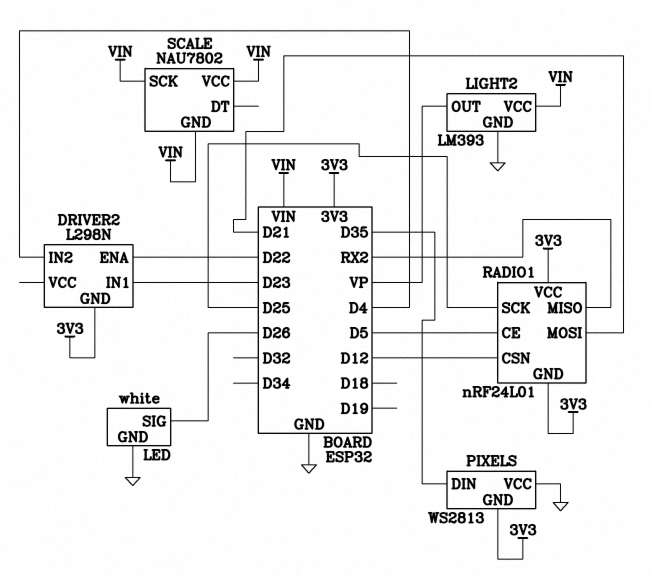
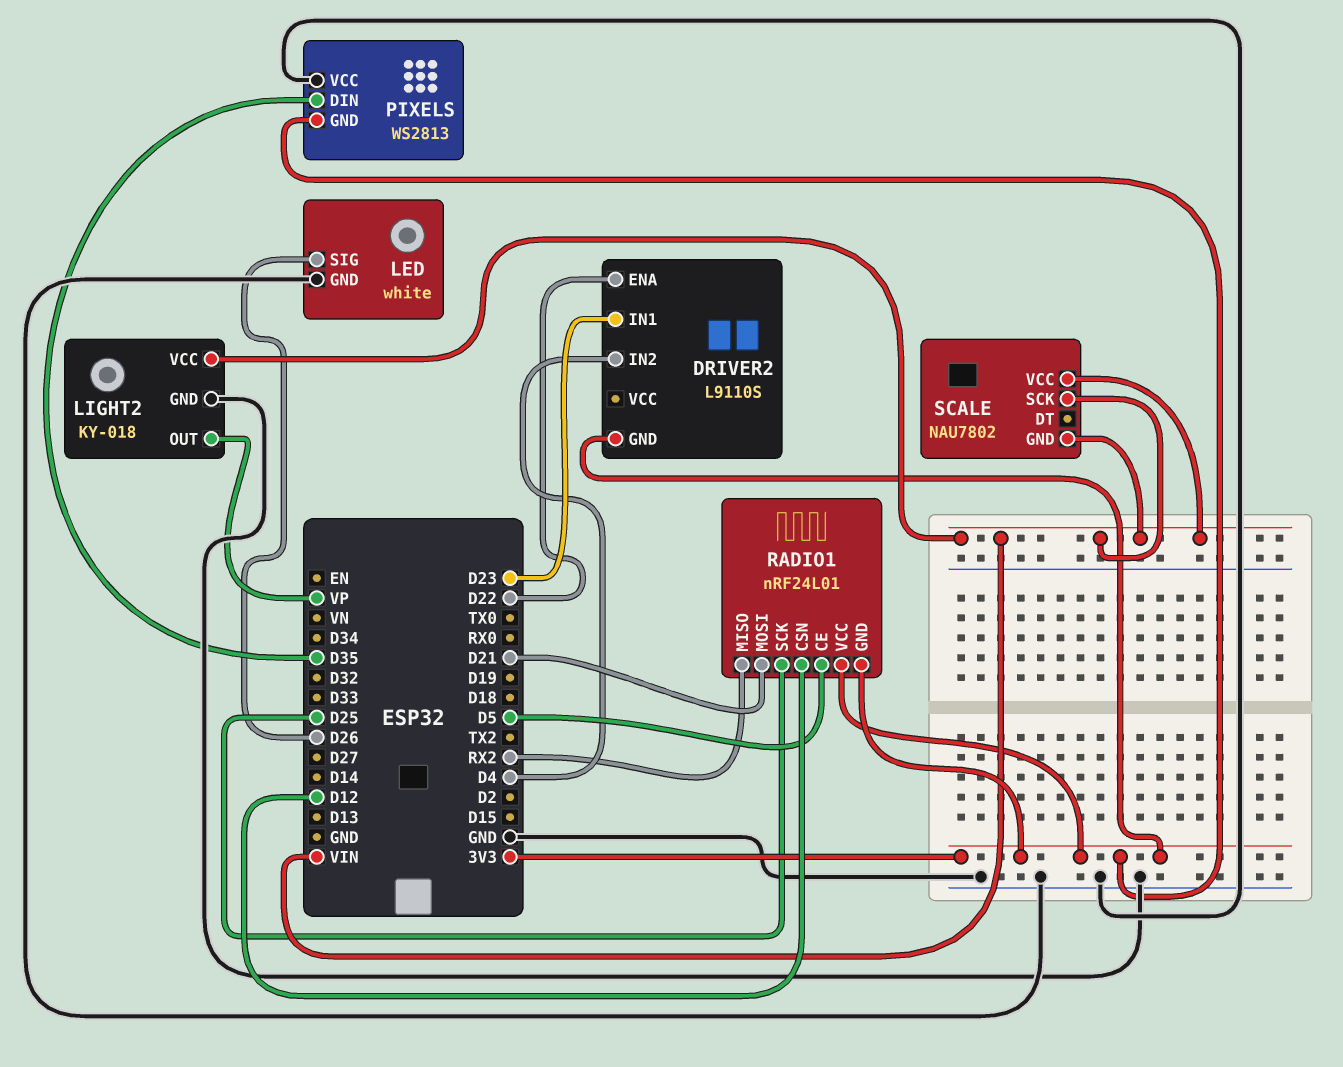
DRIVER2: L298N -> L9110S
LIGHT2: LM393 -> KY-018

